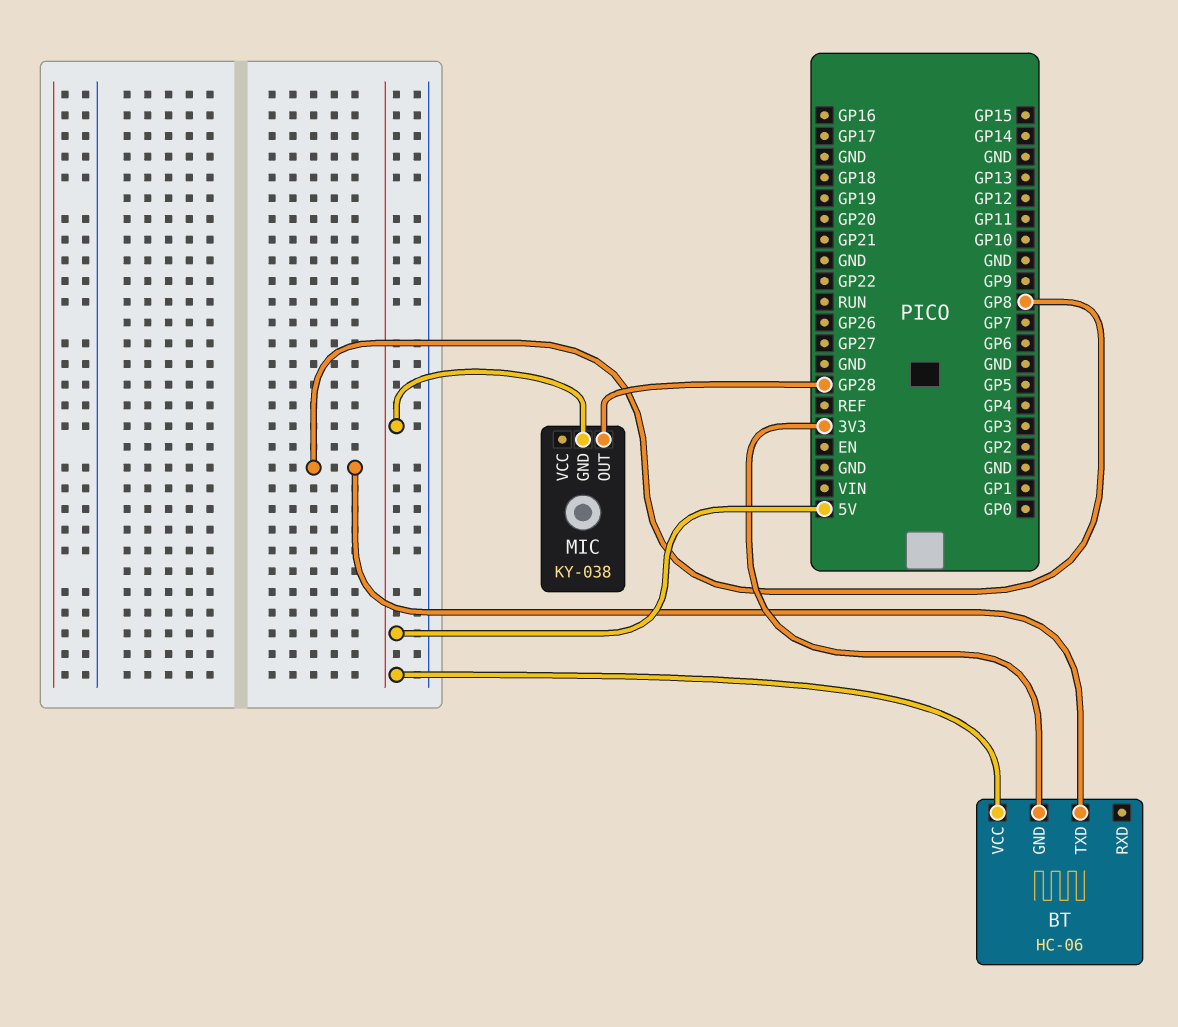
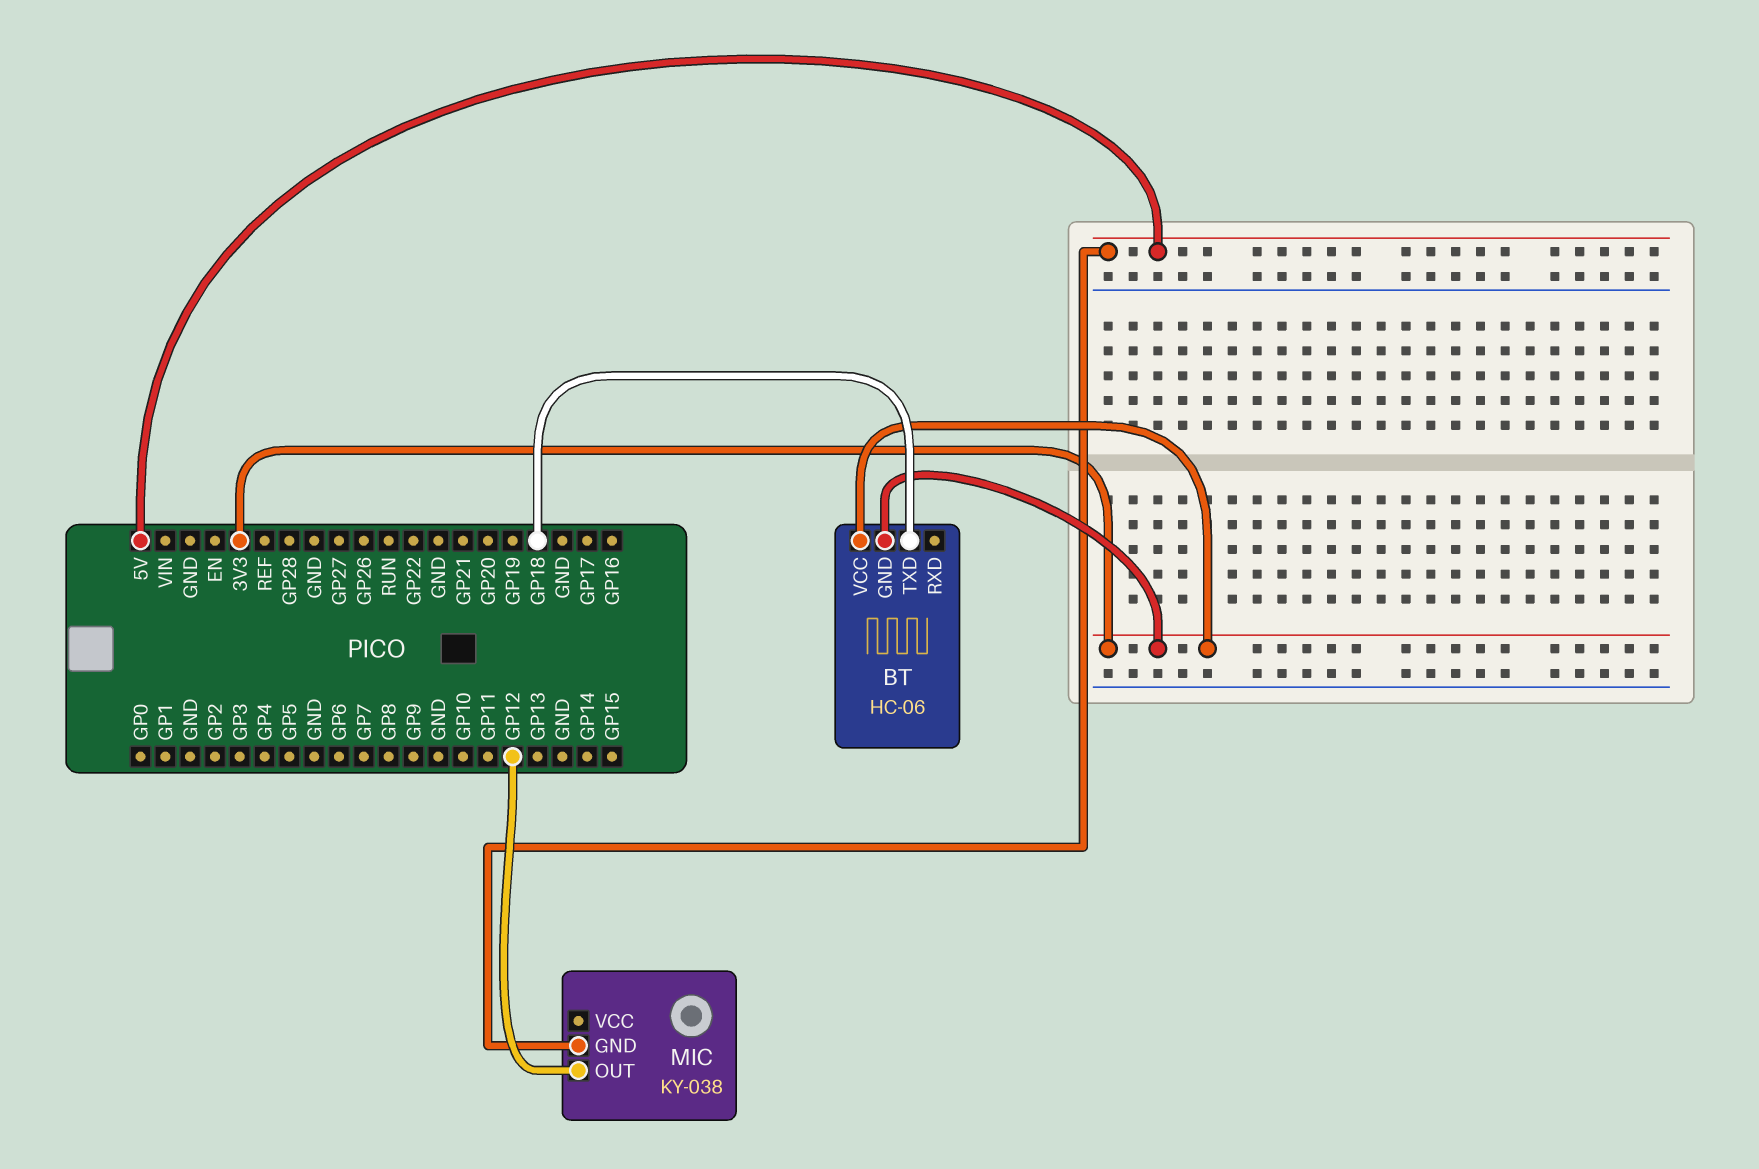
BT pin TXD: GP8 -> GP18
BT pin VCC: 5V -> 3V3
MIC pin OUT: GP28 -> GP12

